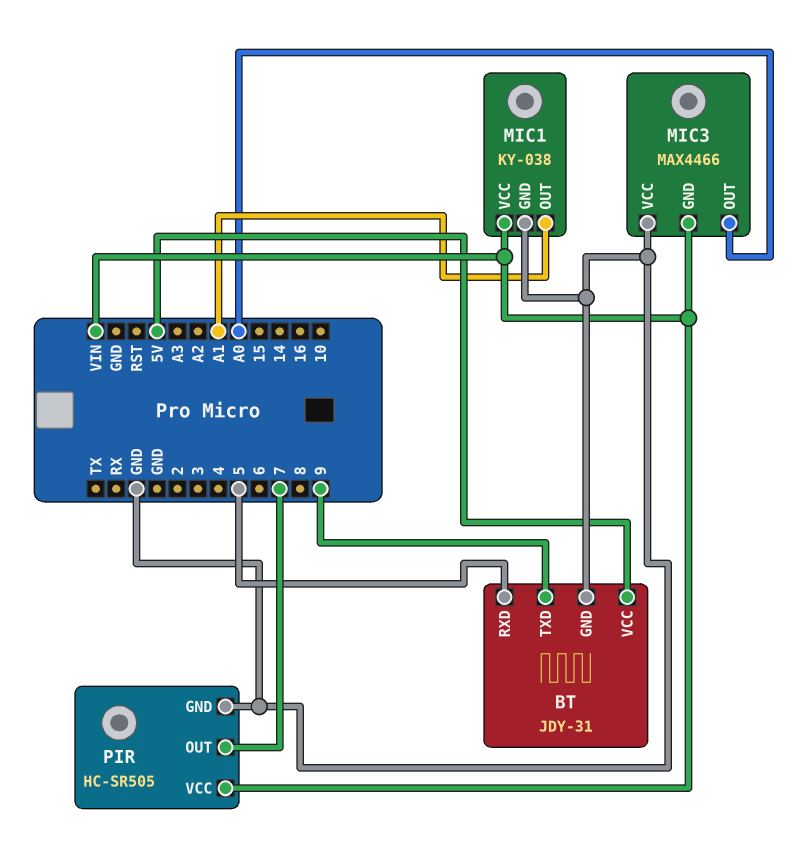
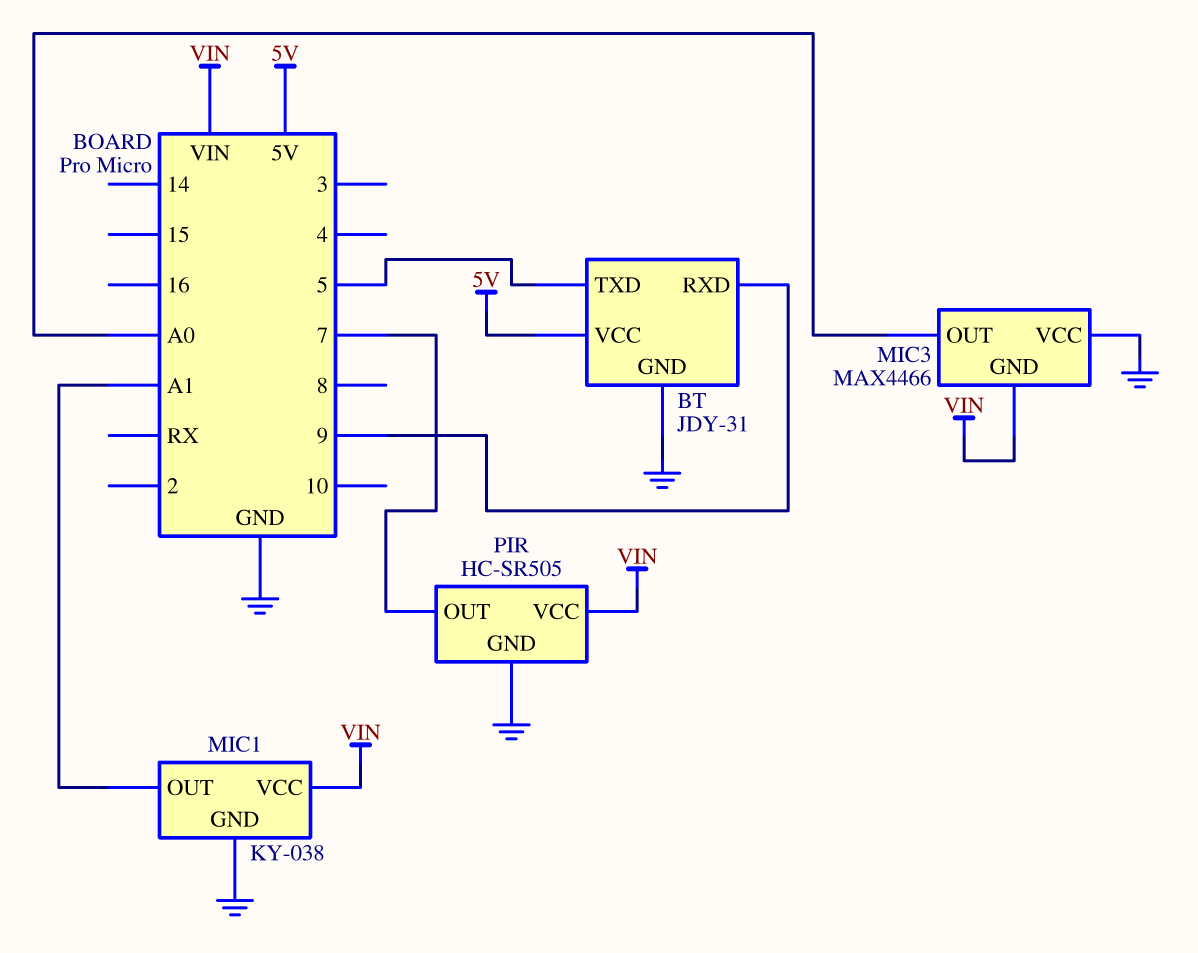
BT pin RXD: 5 -> 9
BT pin TXD: 9 -> 5

